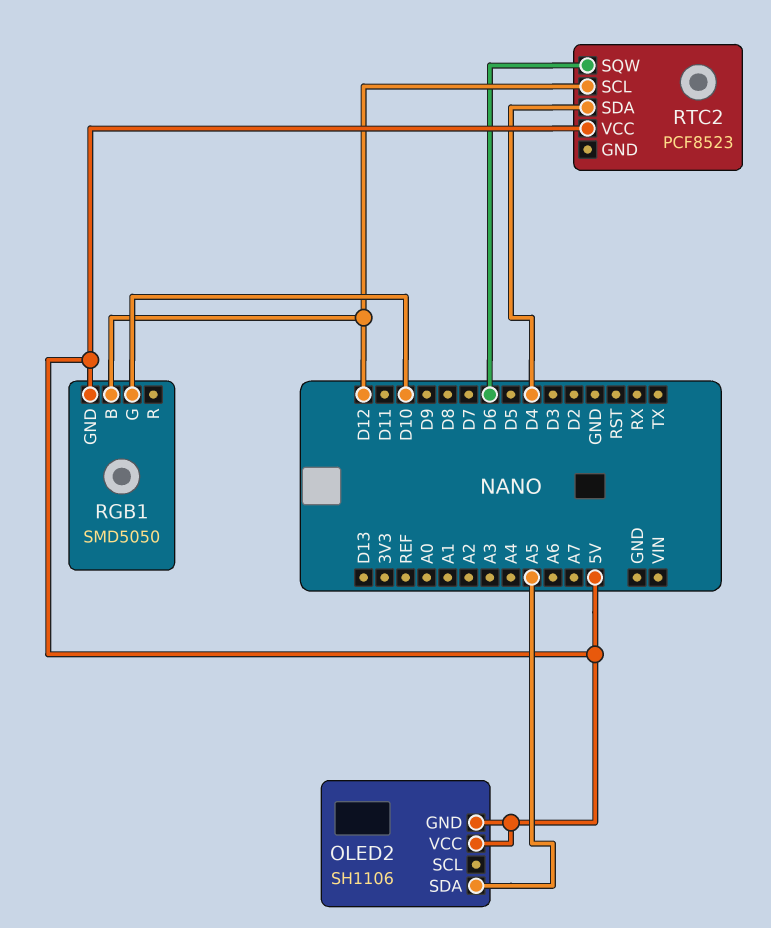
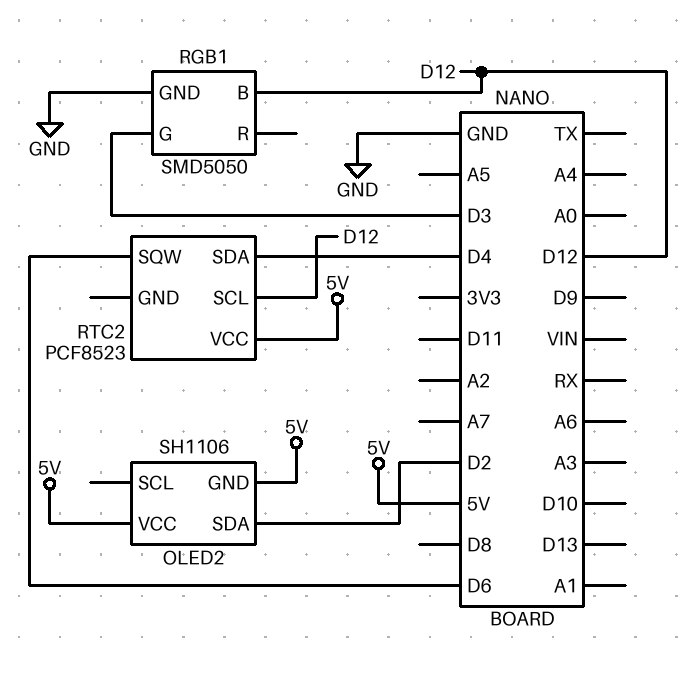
OLED2 pin SDA: A5 -> D2
RGB1 pin G: D10 -> D3
RGB1 pin GND: 5V -> GND

